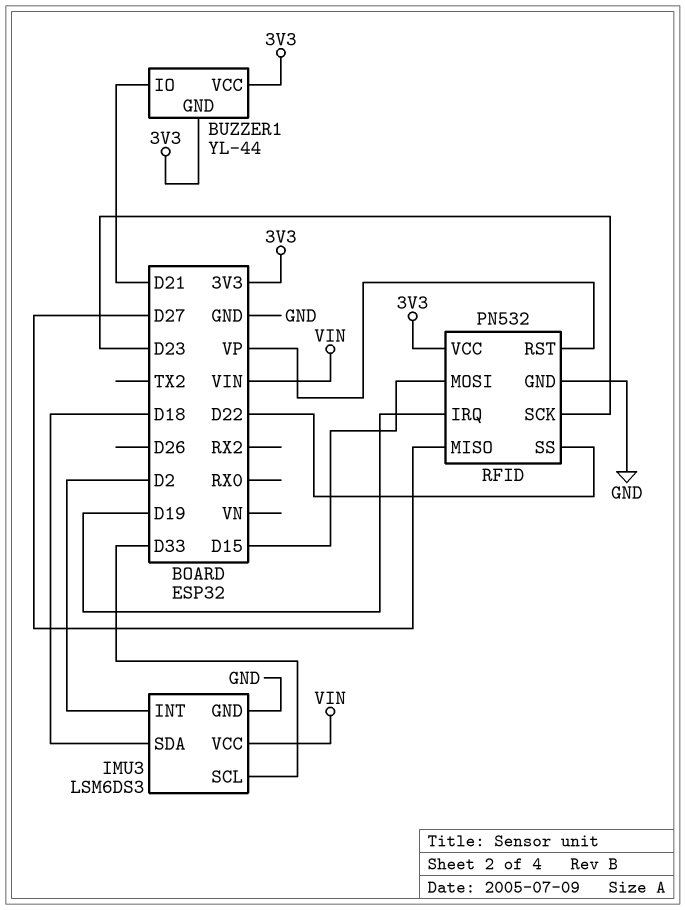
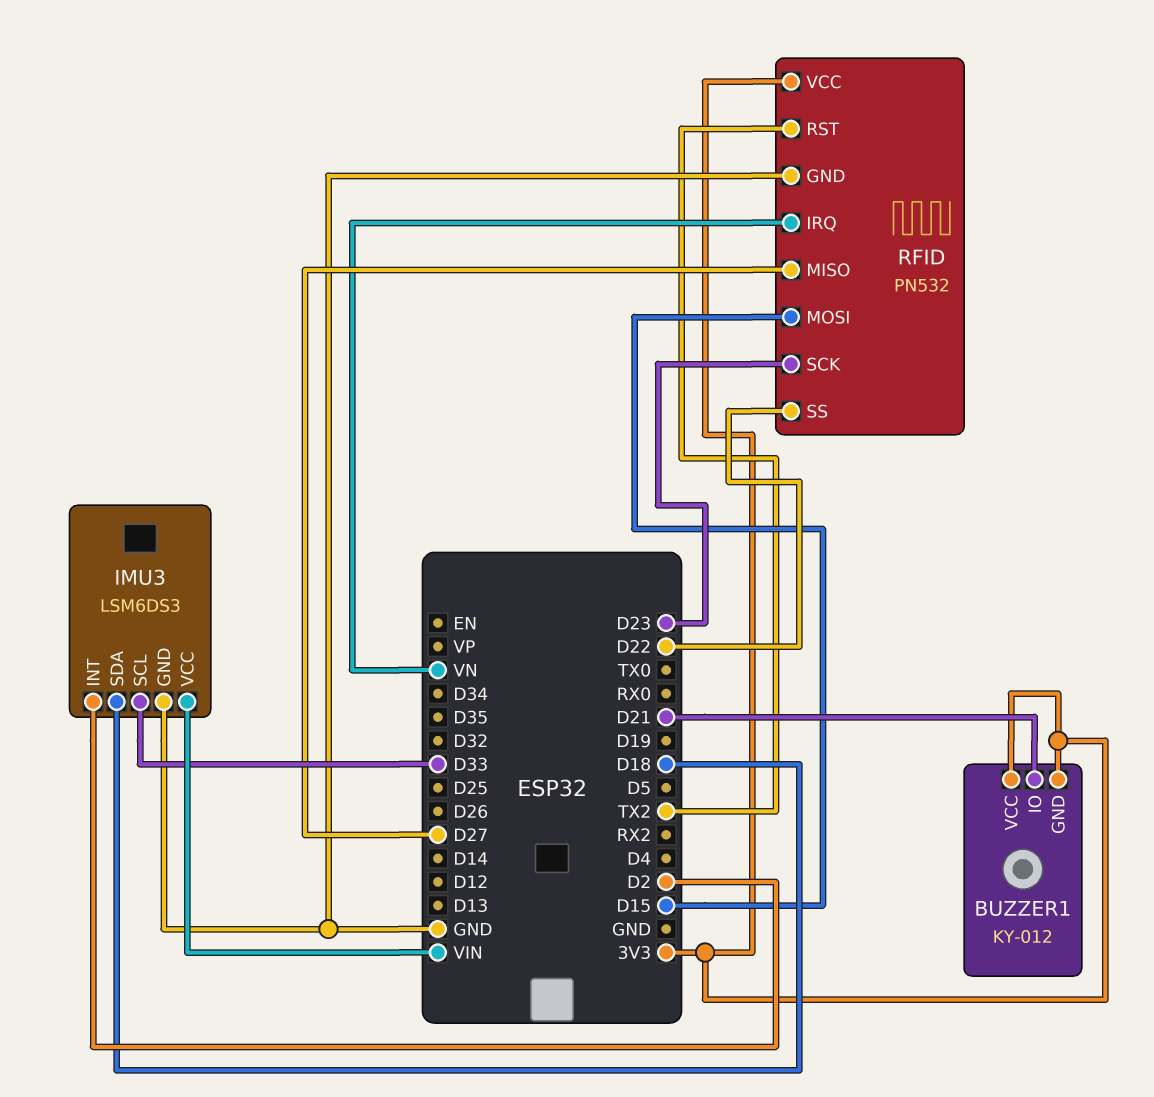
BUZZER1: YL-44 -> KY-012
RFID pin IRQ: D19 -> VN
RFID pin RST: VP -> TX2

